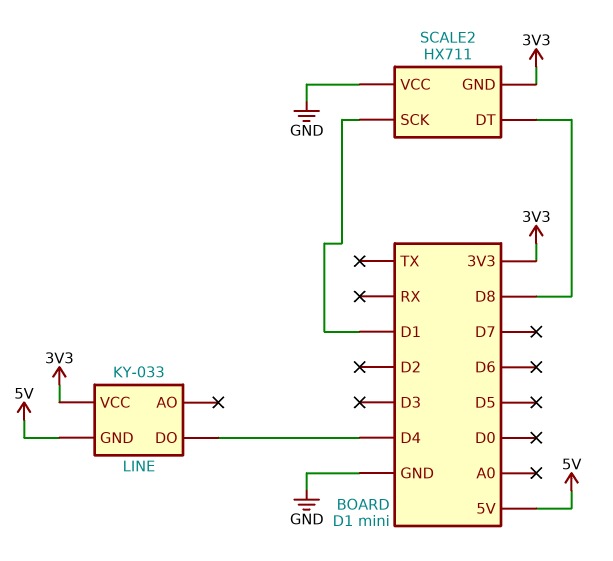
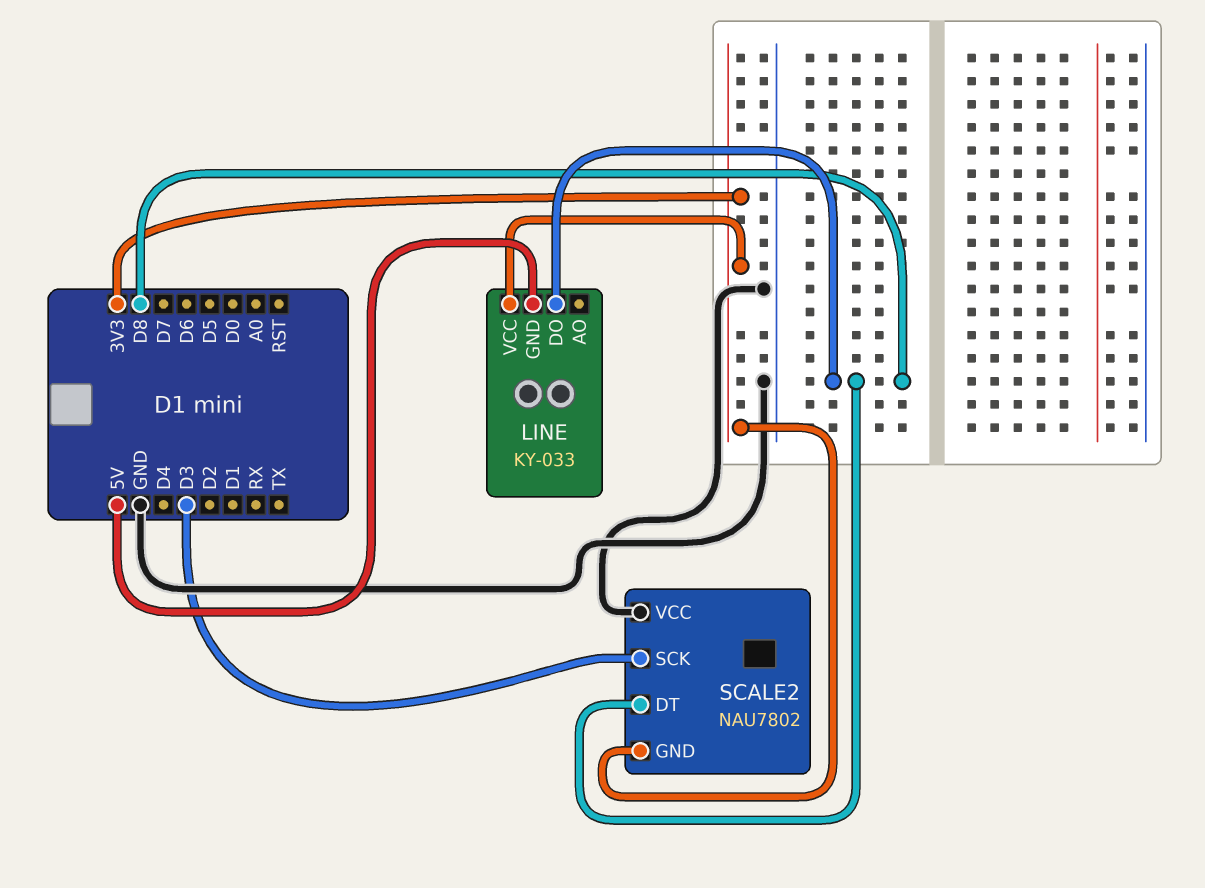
LINE pin DO: D4 -> D8
SCALE2: HX711 -> NAU7802
SCALE2 pin SCK: D1 -> D3

